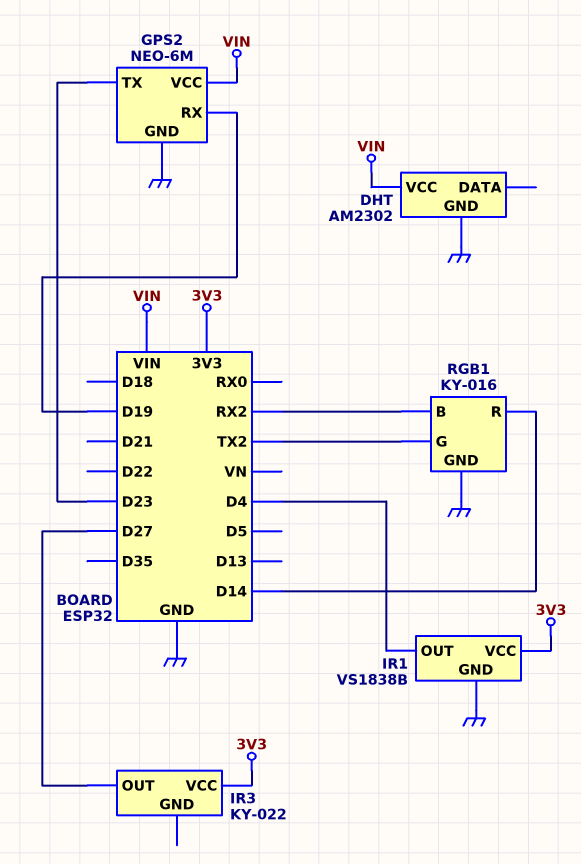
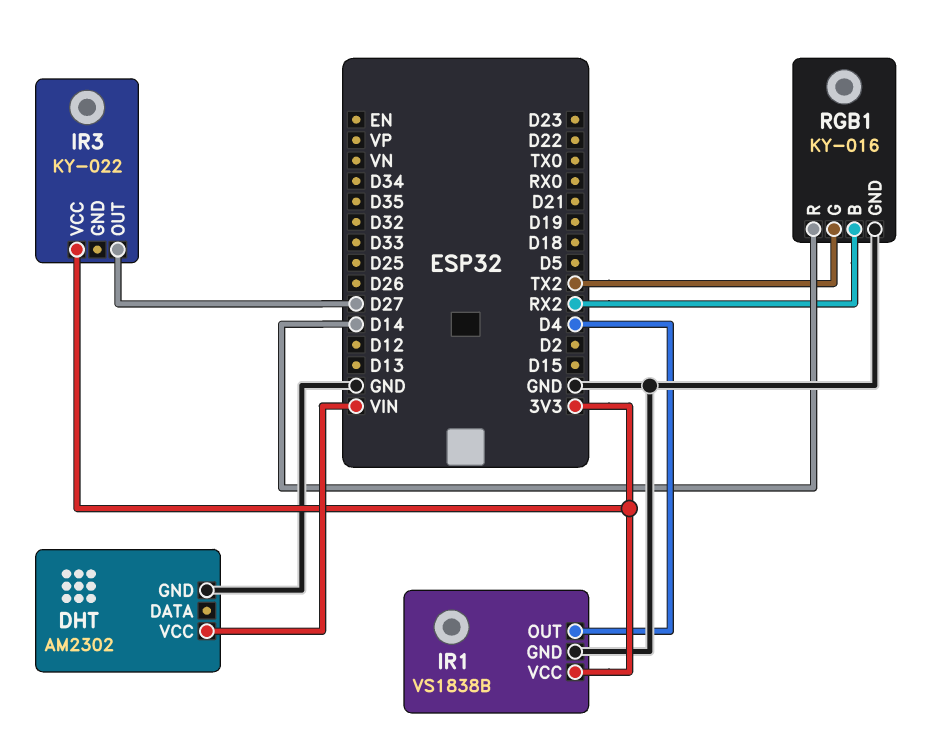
GPS2: NEO-6M -> none
GPS2 pin GND: GND -> none
GPS2 pin RX: D19 -> none
GPS2 pin TX: D23 -> none
GPS2 pin VCC: VIN -> none

